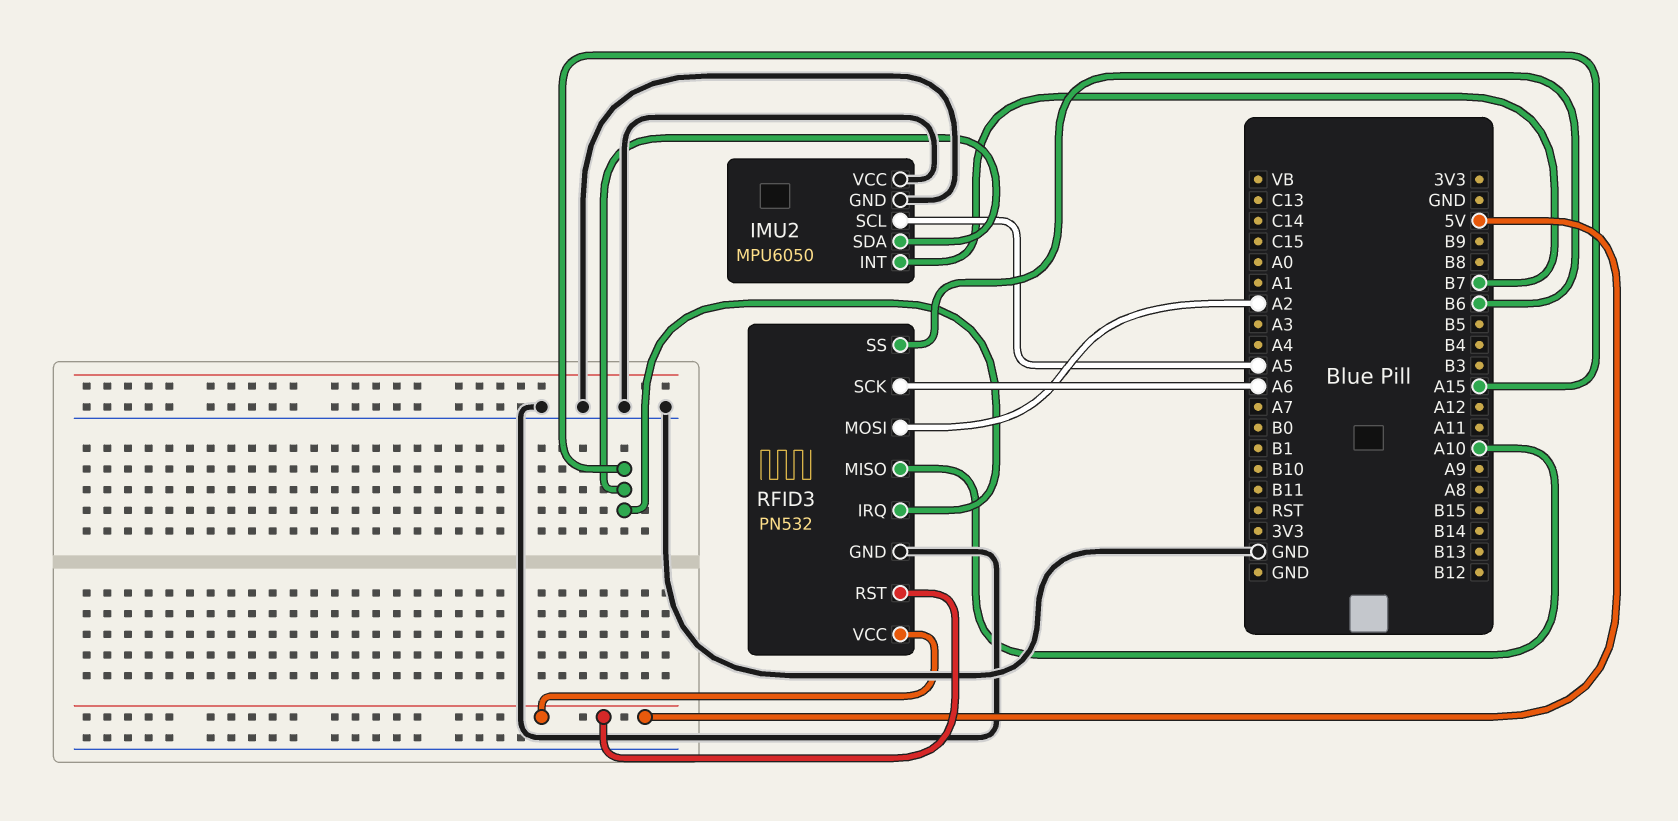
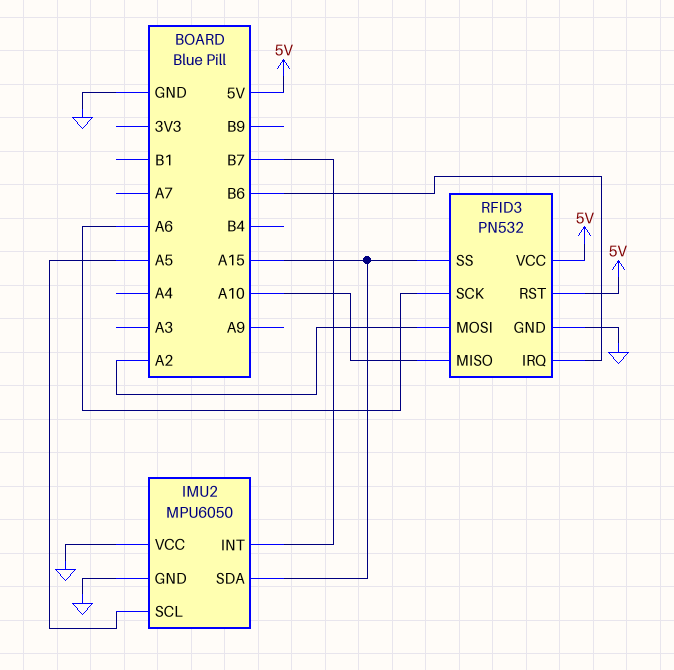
RFID3 pin IRQ: A15 -> B6
RFID3 pin SS: B6 -> A15

